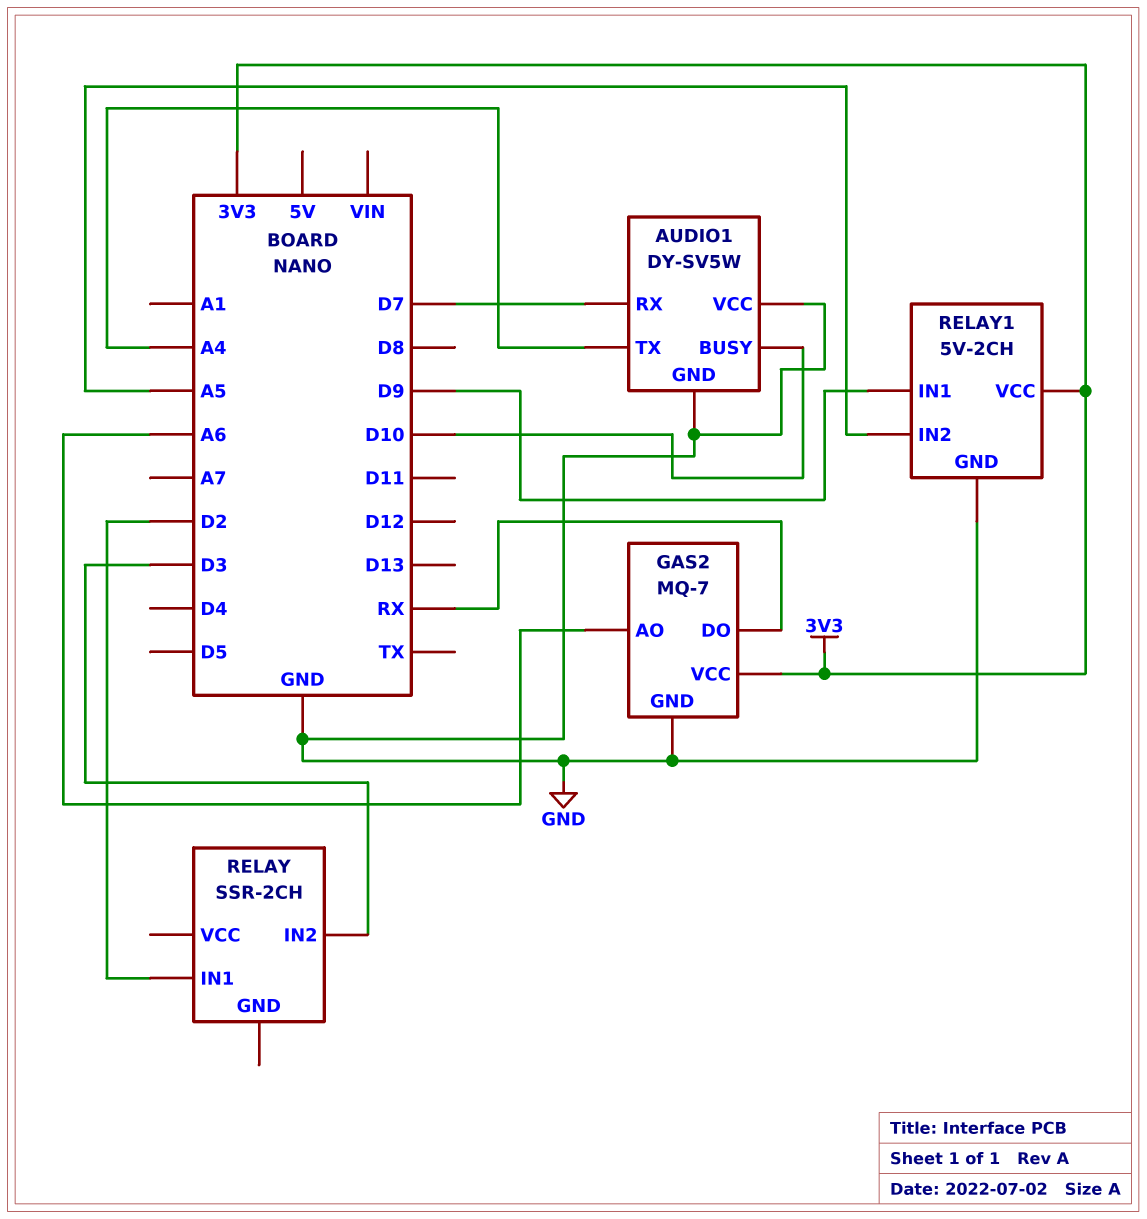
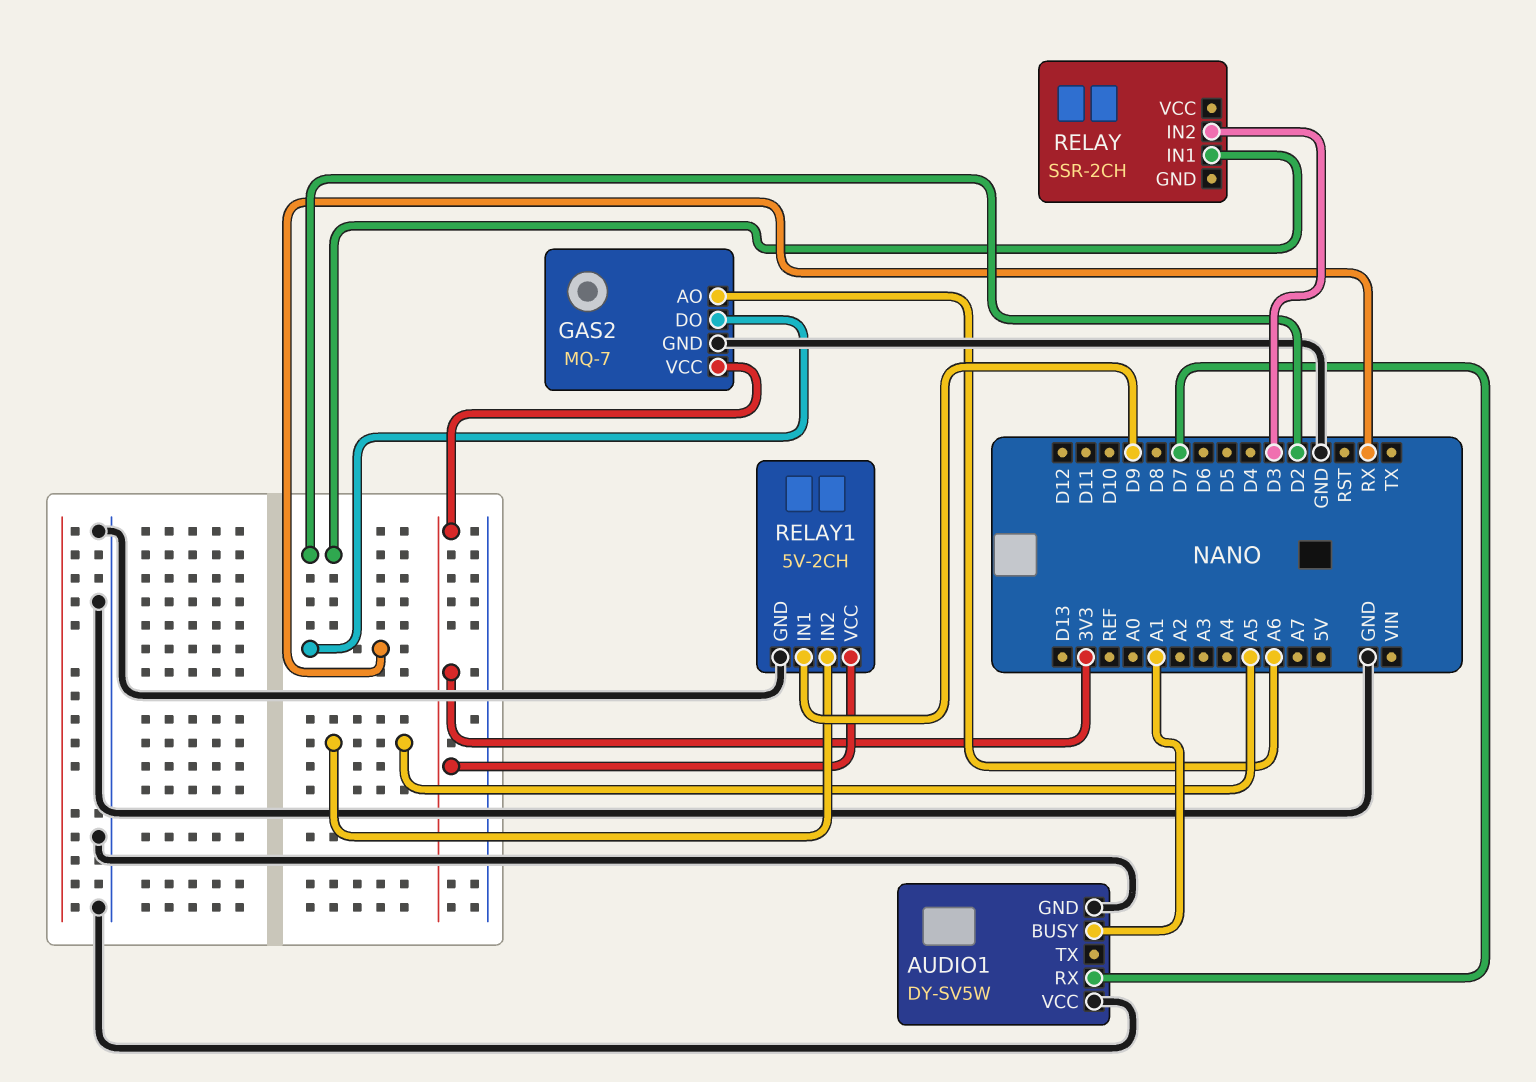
AUDIO1 pin BUSY: D10 -> A1
AUDIO1 pin TX: A4 -> none

